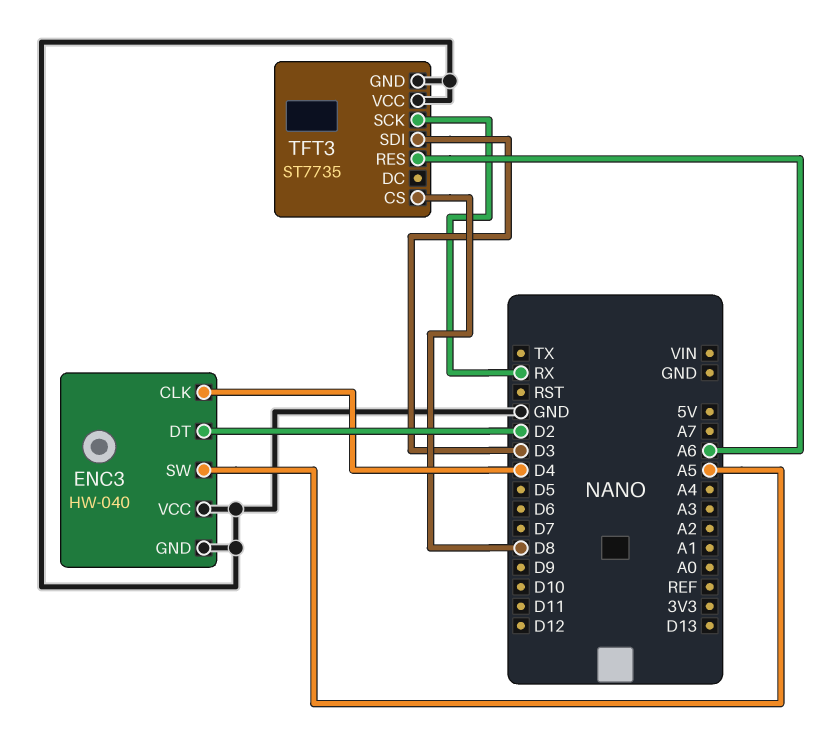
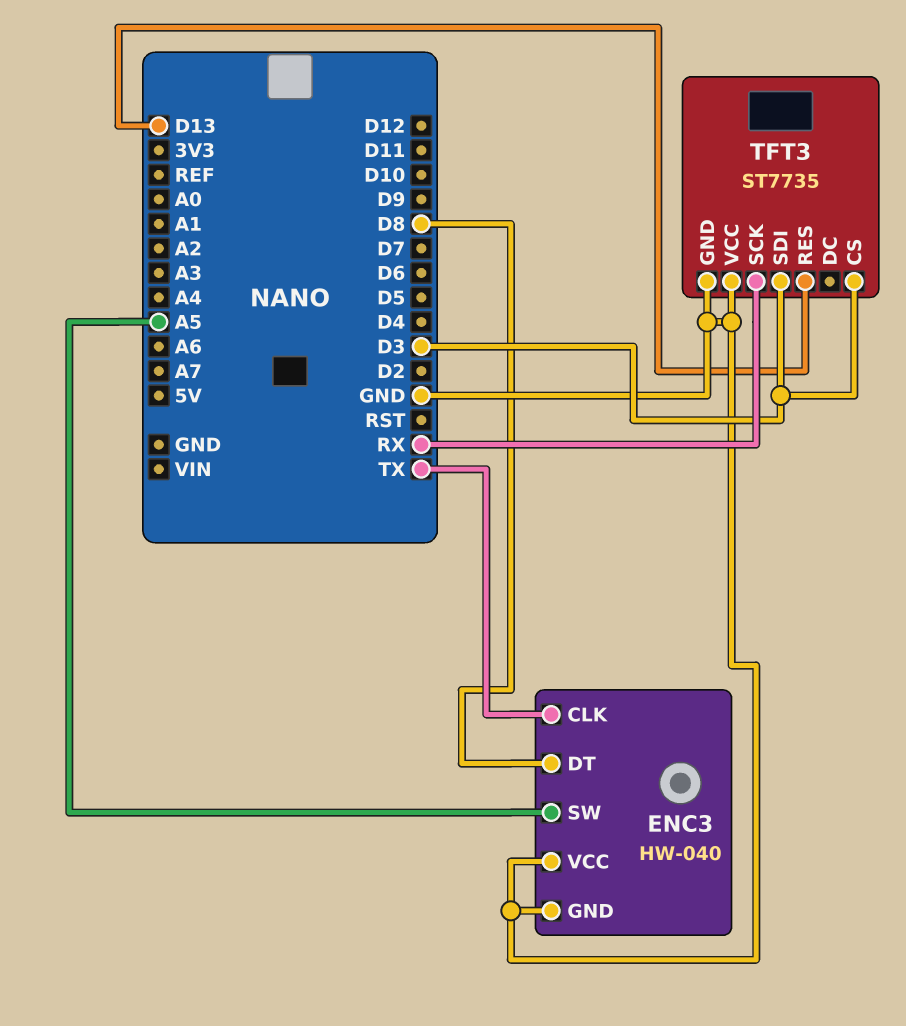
ENC3 pin CLK: D4 -> TX
ENC3 pin DT: D2 -> D8
TFT3 pin CS: D8 -> D3
TFT3 pin RES: A6 -> D13

